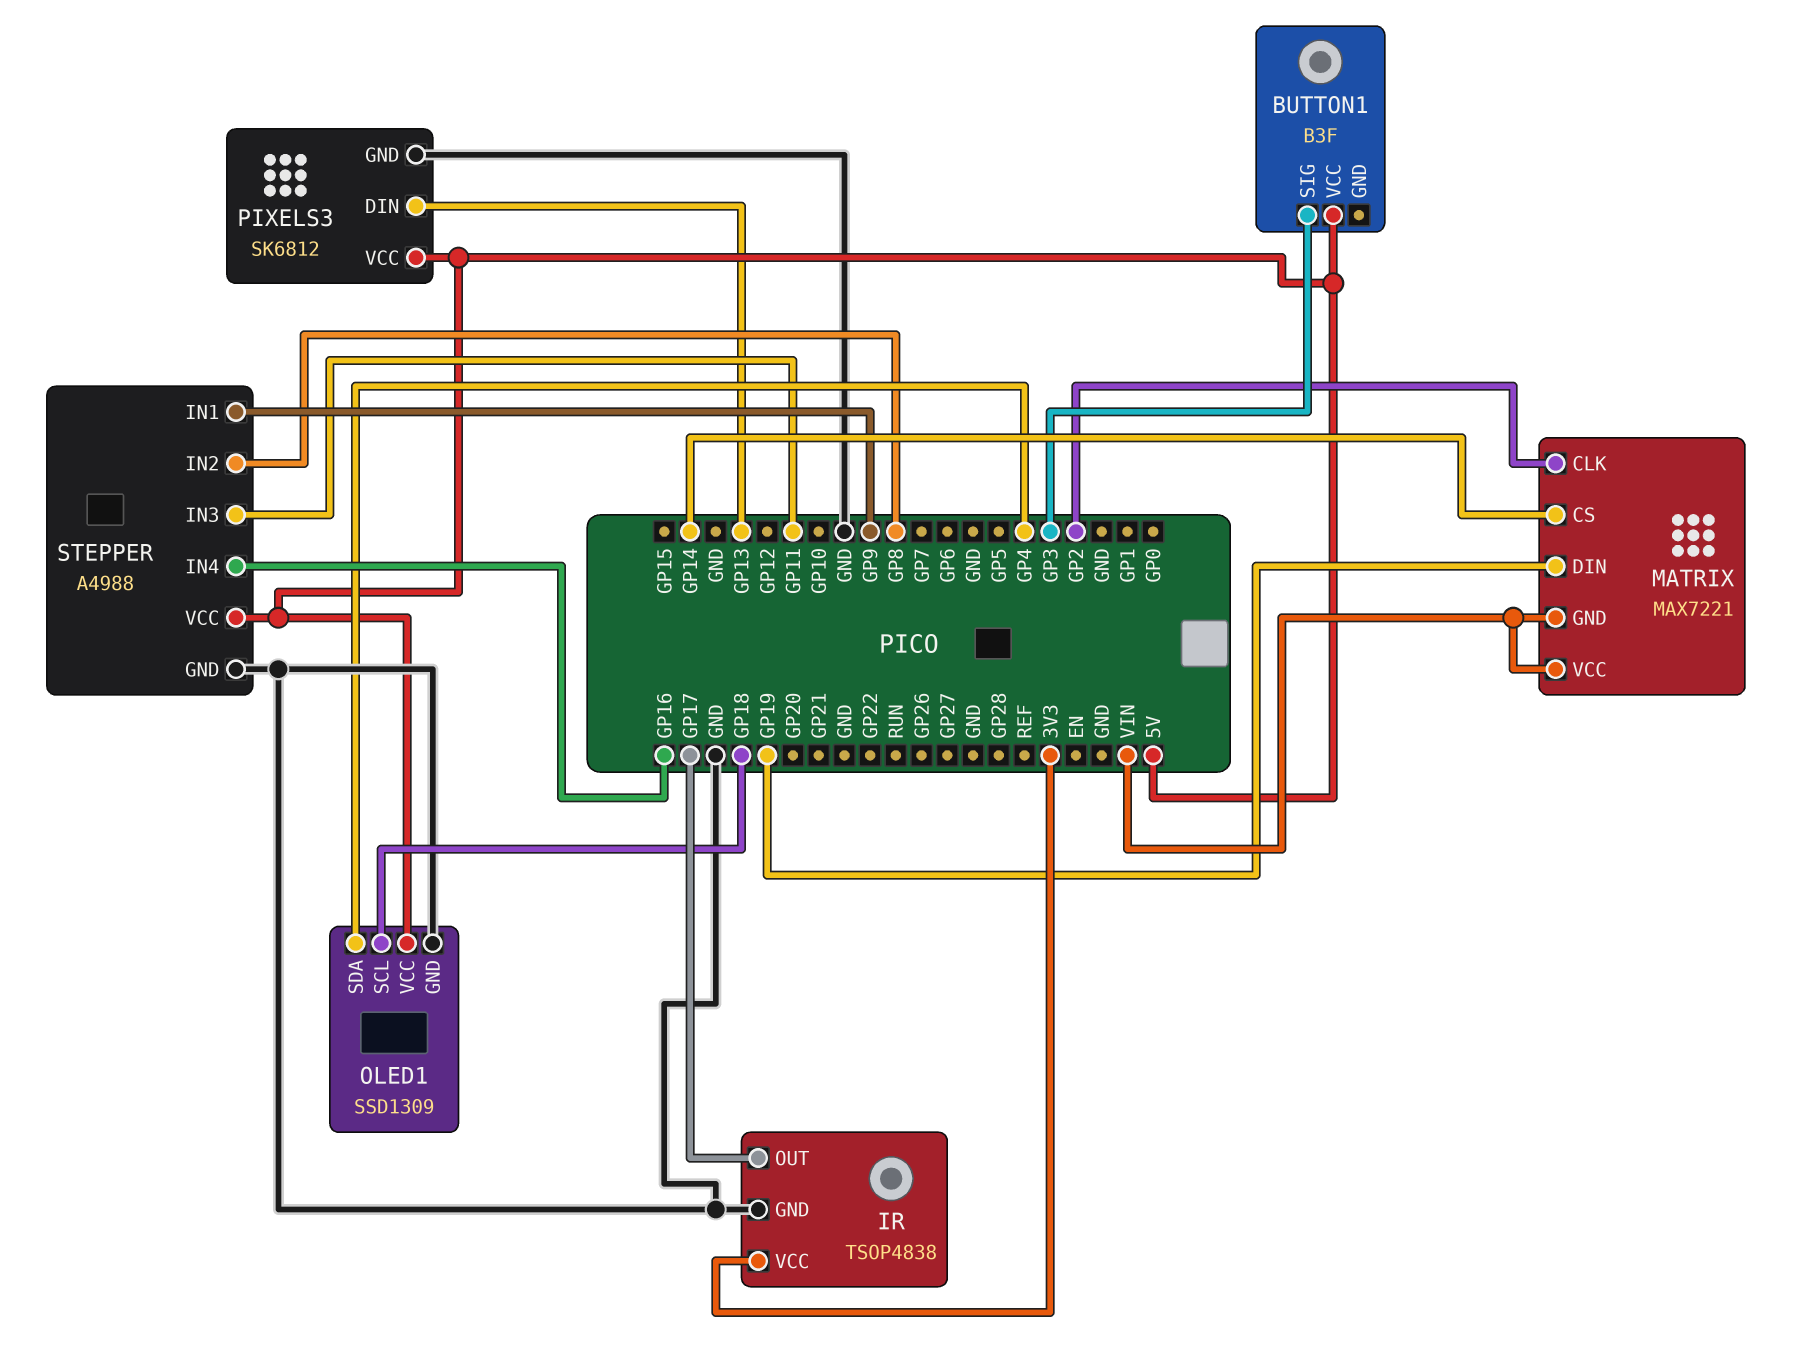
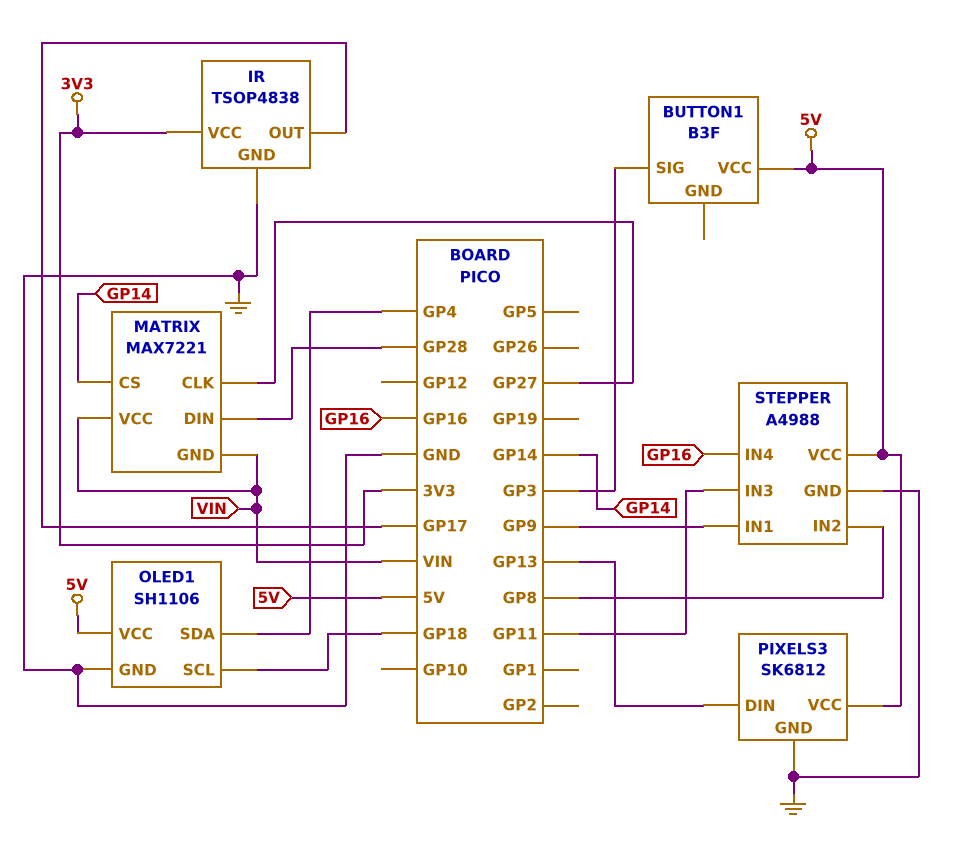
MATRIX pin CLK: GP2 -> GP27
MATRIX pin DIN: GP19 -> GP28
OLED1: SSD1309 -> SH1106

